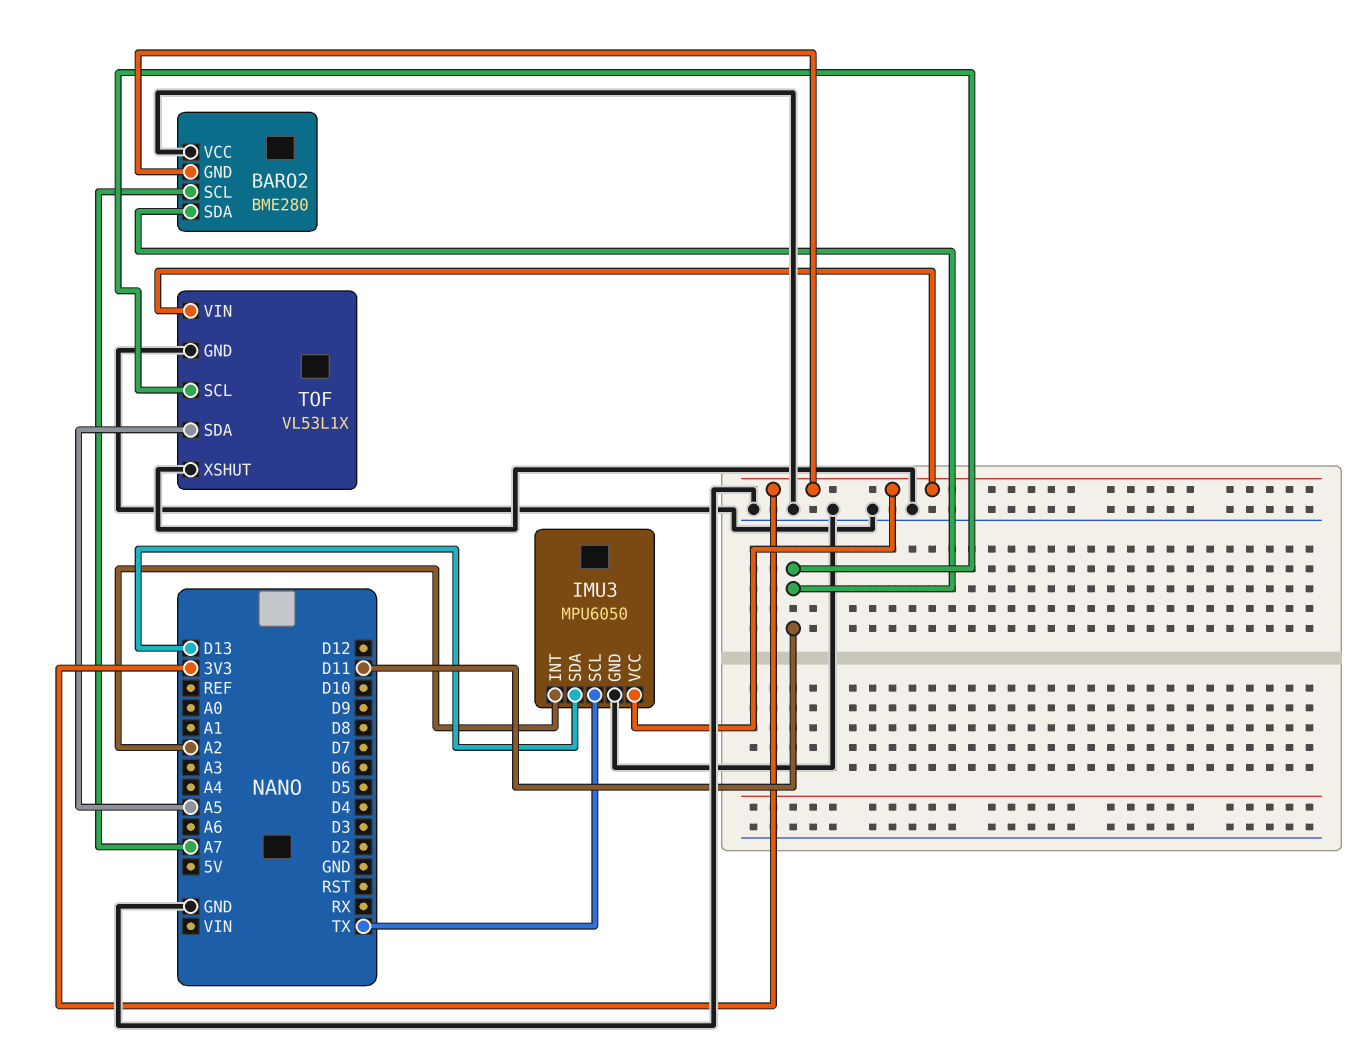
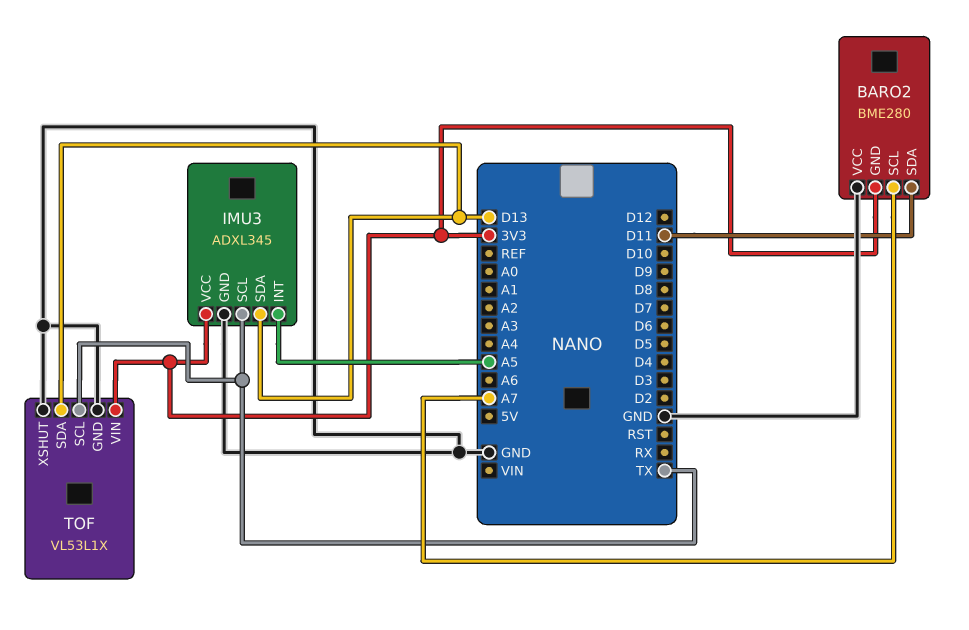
IMU3: MPU6050 -> ADXL345
IMU3 pin INT: A2 -> A5
TOF pin SCL: D11 -> TX
TOF pin SDA: A5 -> D13

